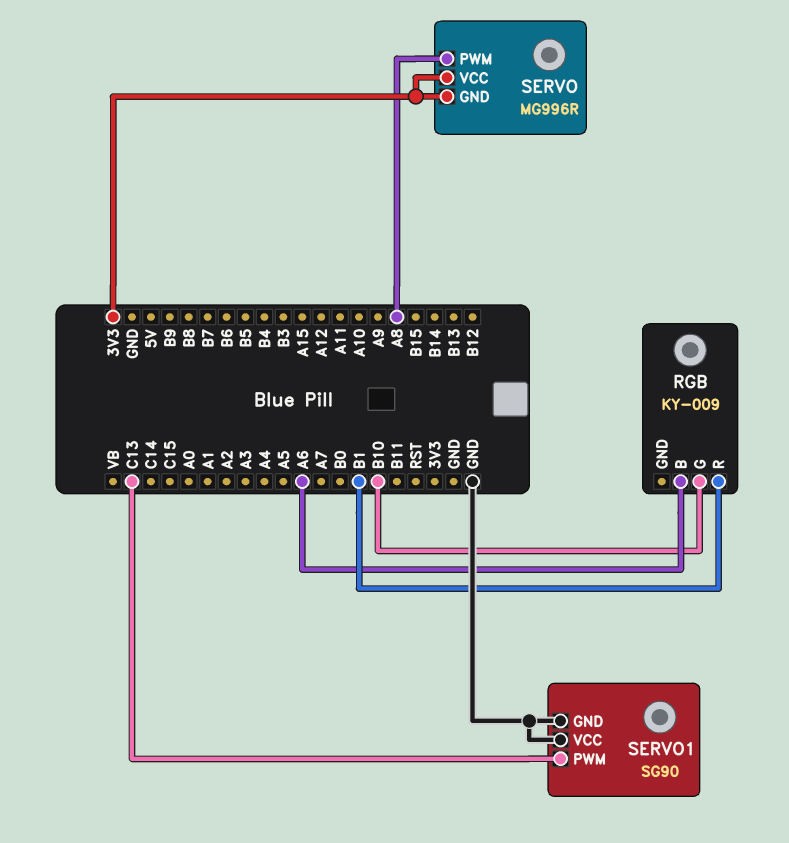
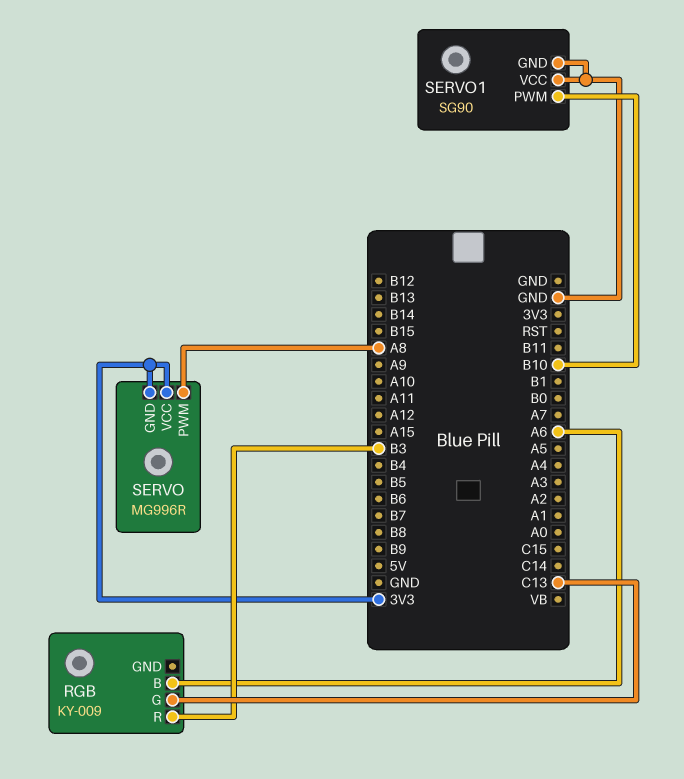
RGB pin G: B10 -> C13
RGB pin R: B1 -> B3
SERVO1 pin PWM: C13 -> B10

